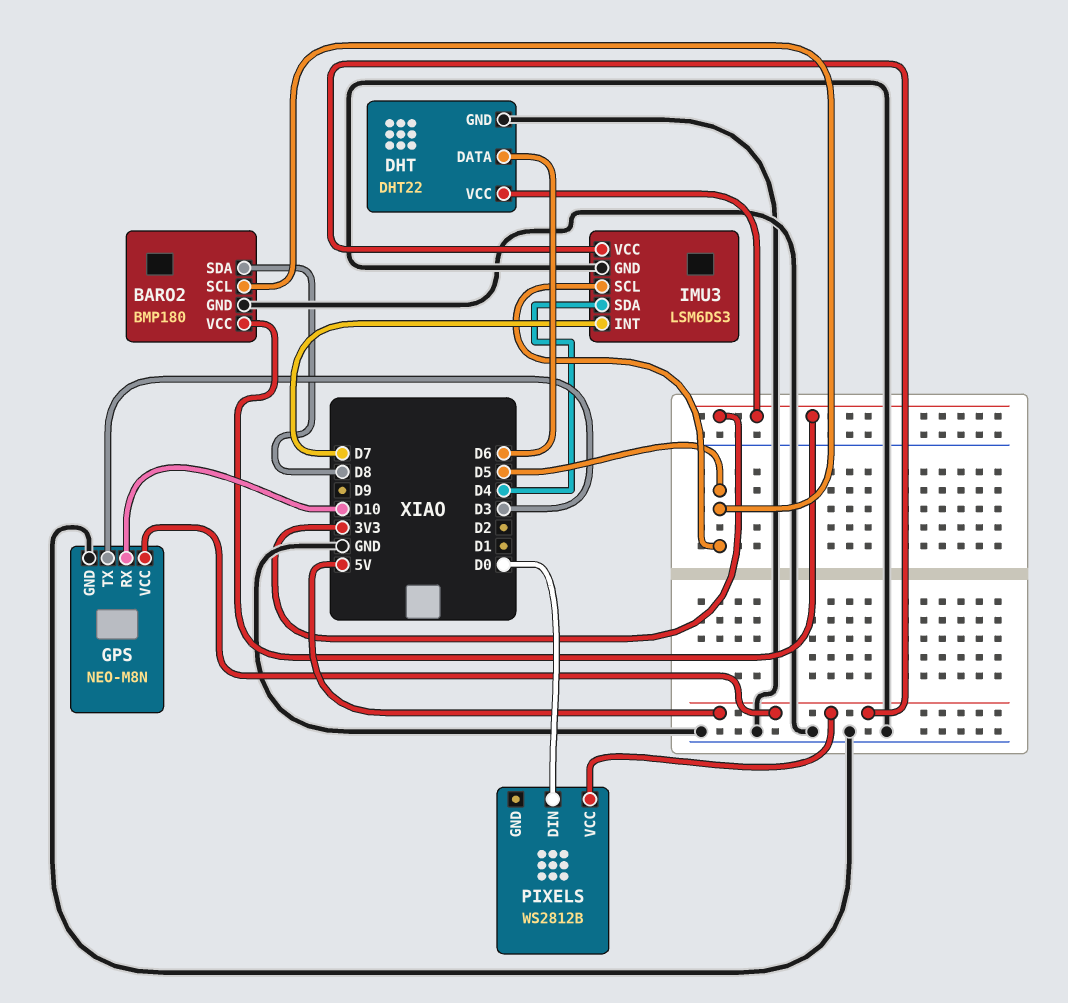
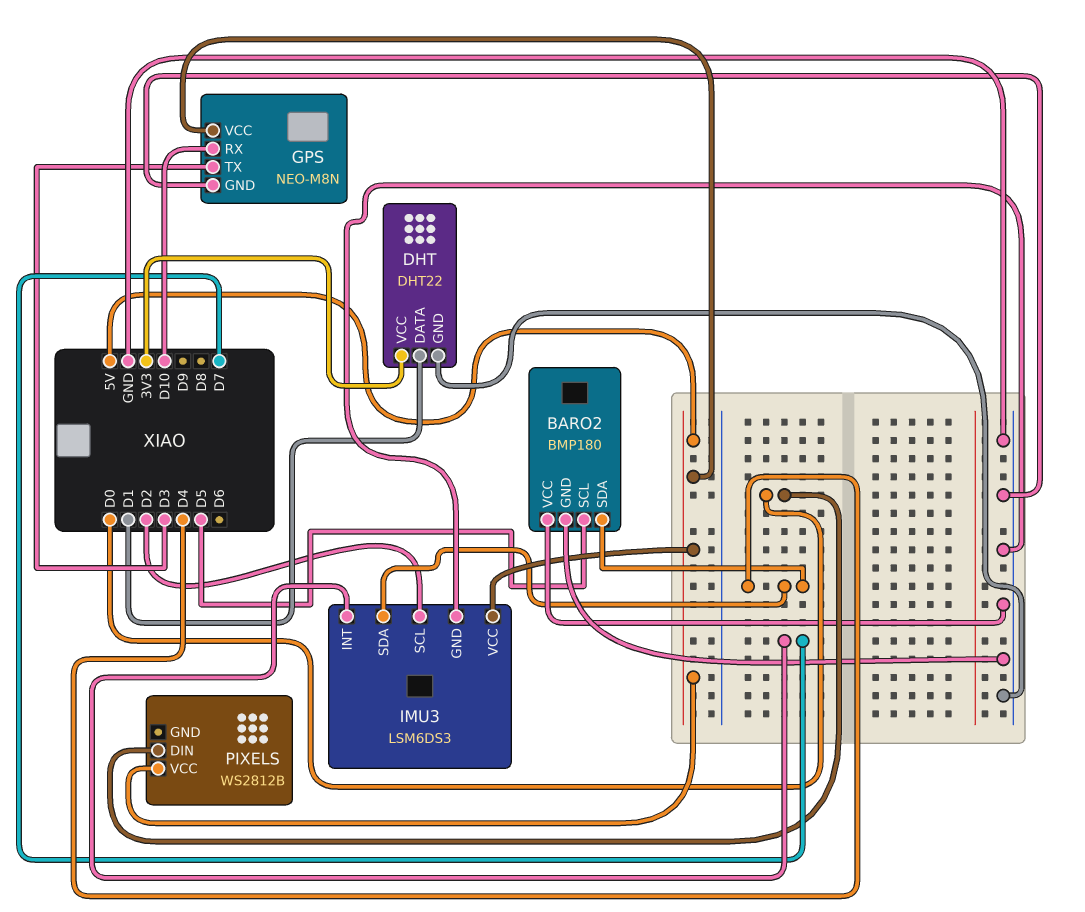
BARO2 pin SDA: D8 -> D4
BARO2 pin VCC: 3V3 -> GND
DHT pin DATA: D6 -> D1
IMU3 pin SCL: D5 -> D2

